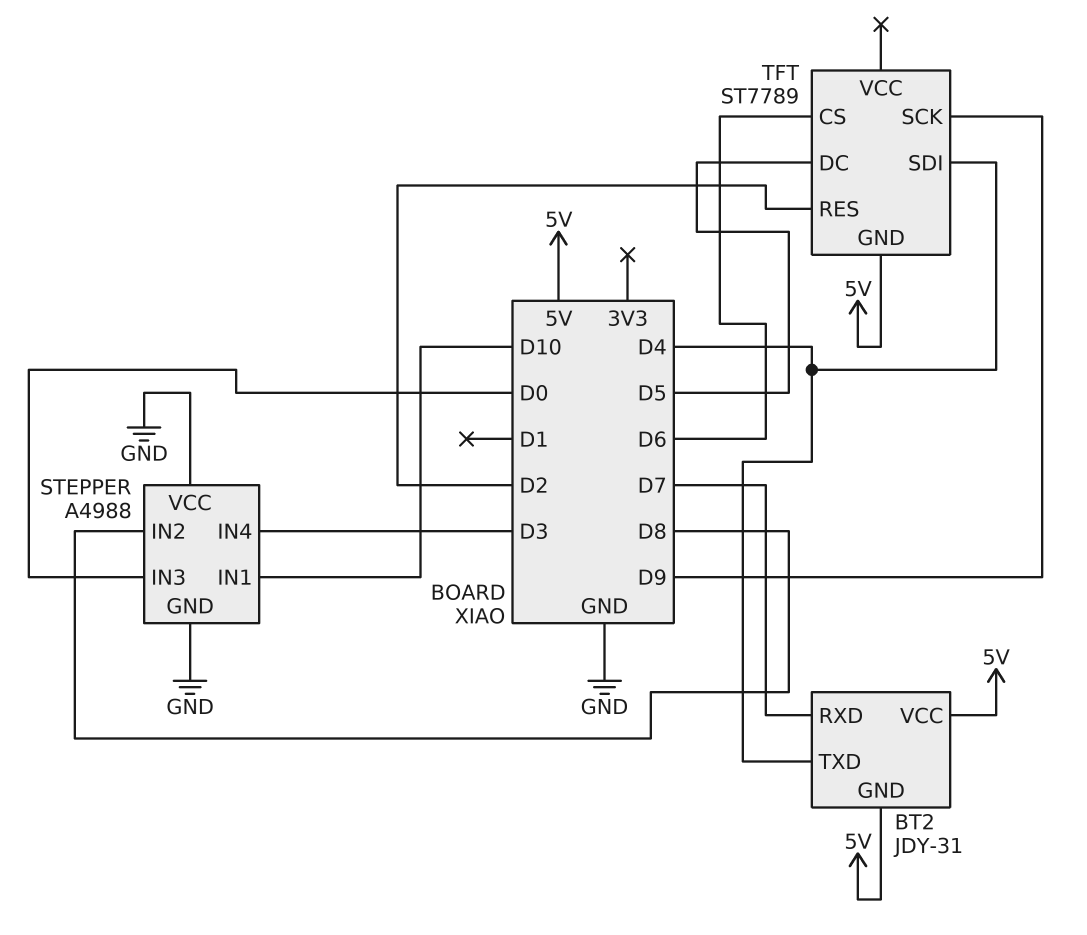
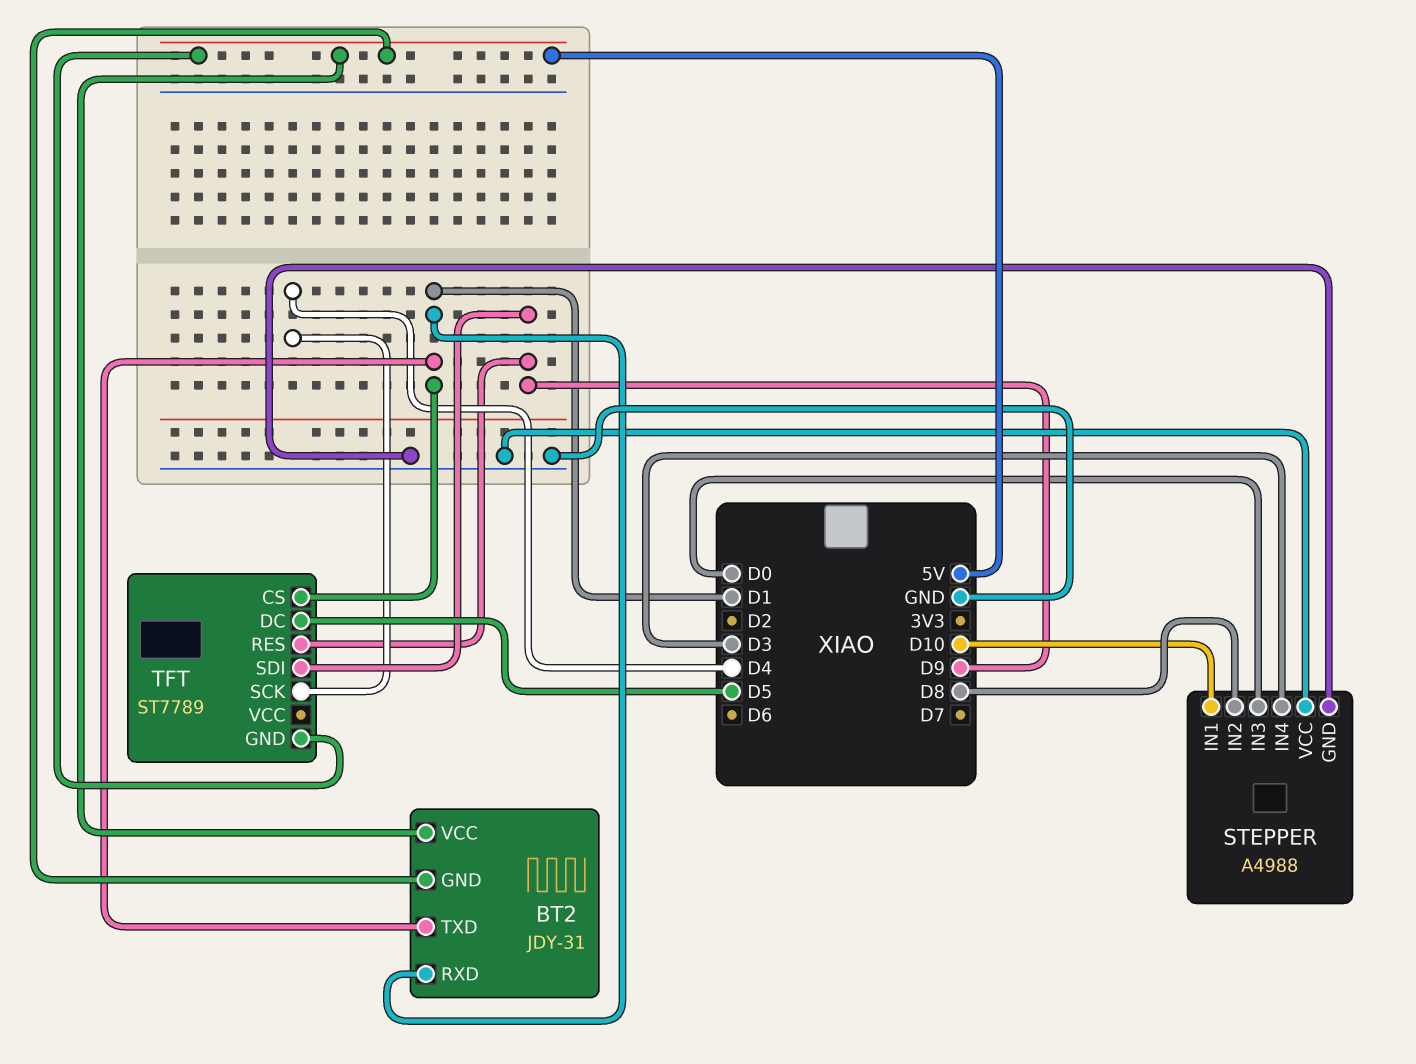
BT2 pin RXD: D7 -> D1
BT2 pin TXD: D4 -> D1
TFT pin CS: D6 -> D1
TFT pin RES: D2 -> D9
TFT pin SCK: D9 -> D4
TFT pin SDI: D4 -> D9

